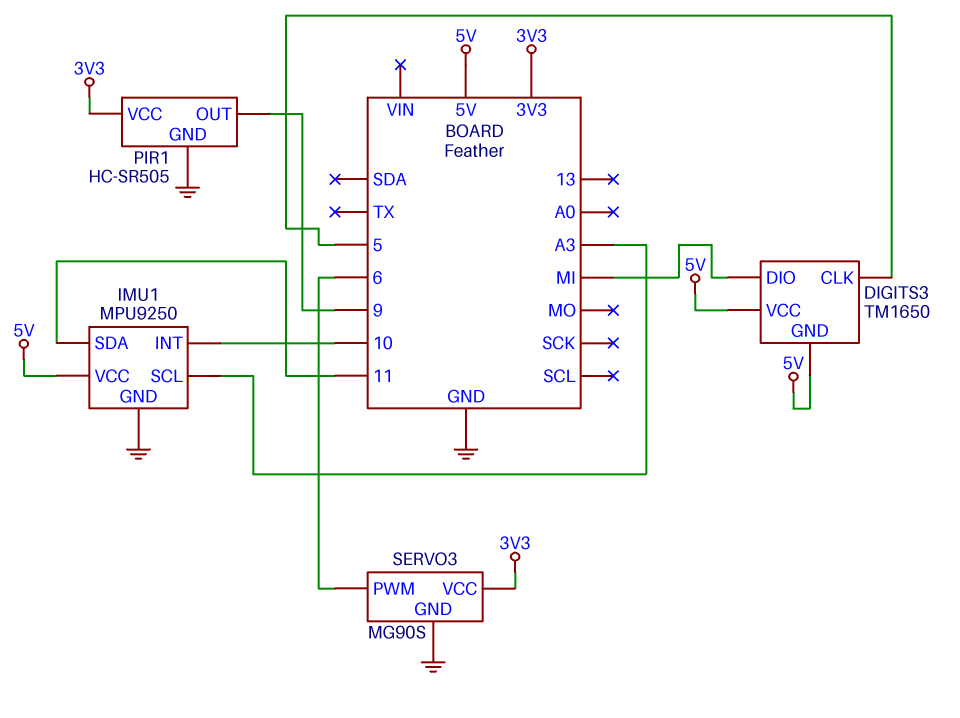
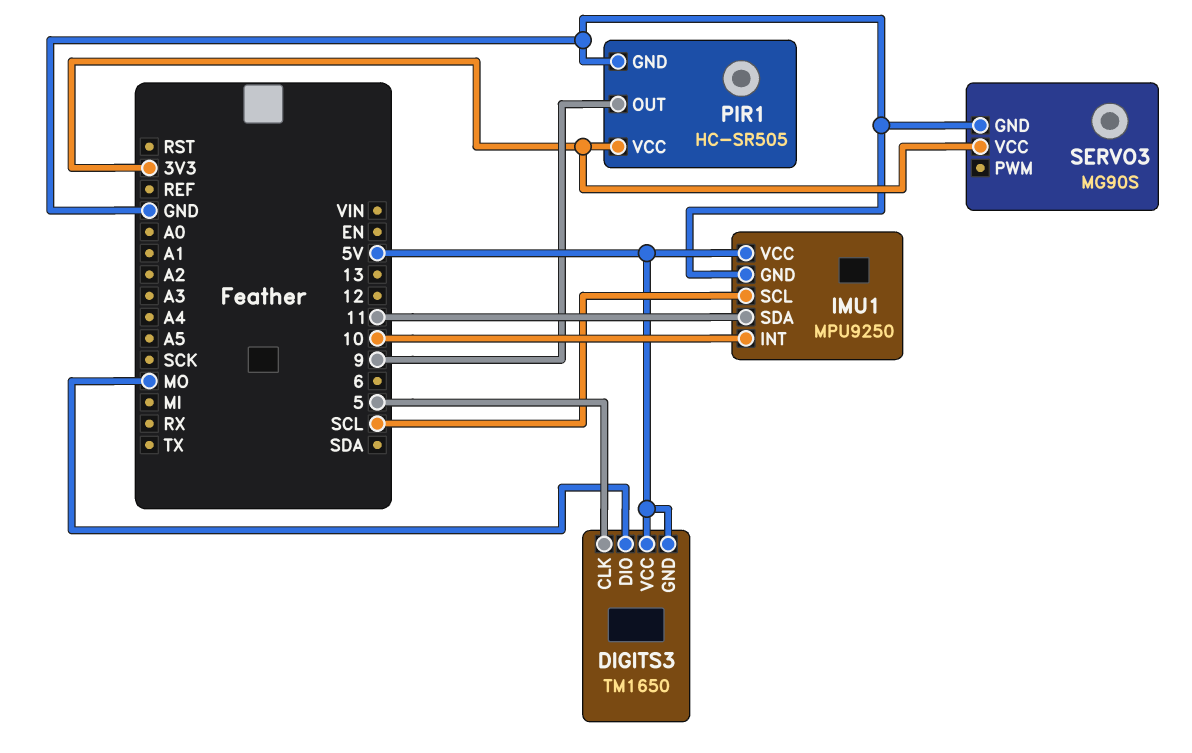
DIGITS3 pin DIO: MI -> MO
IMU1 pin SCL: A3 -> SCL
SERVO3 pin PWM: 6 -> none

